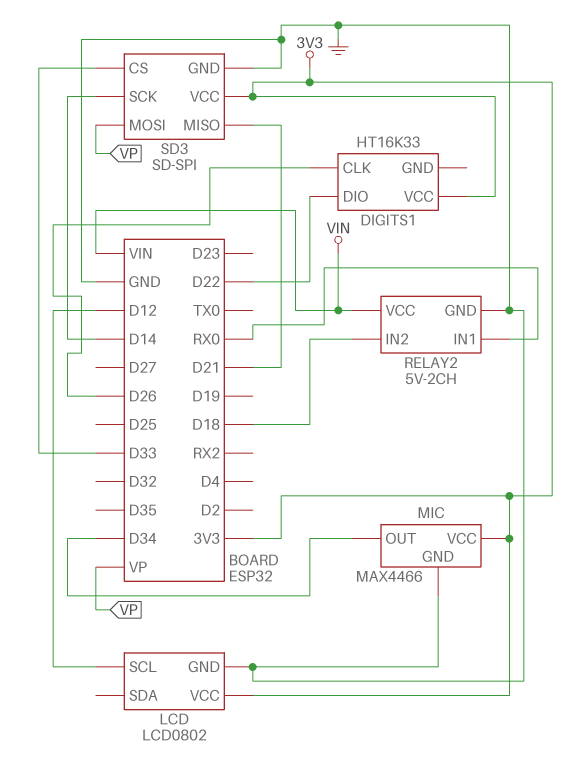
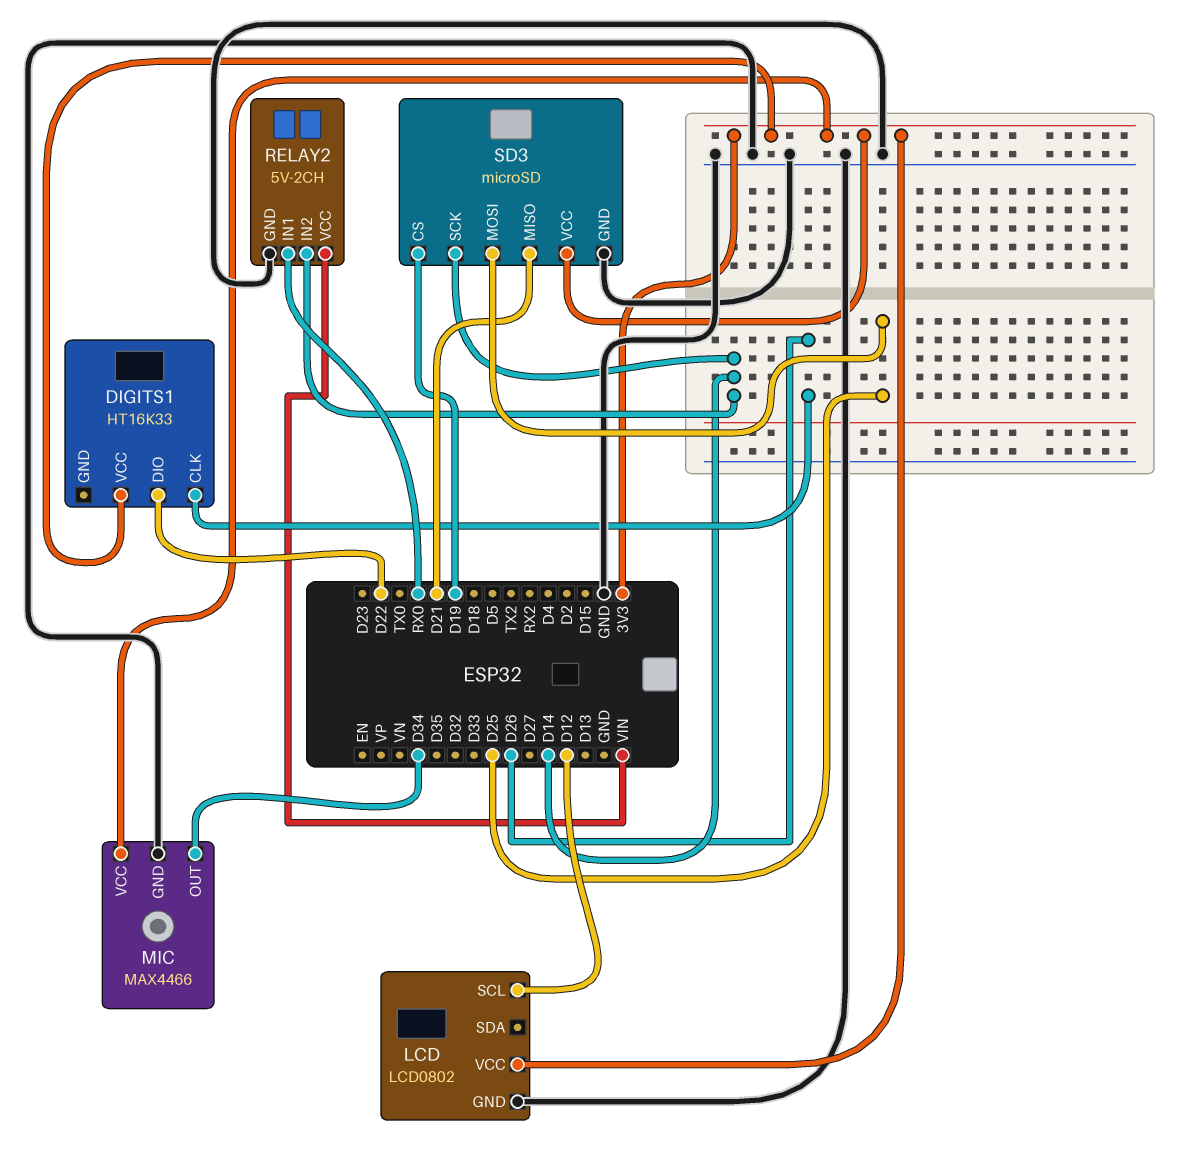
RELAY2 pin IN2: D18 -> D14
SD3: SD-SPI -> microSD
SD3 pin CS: D33 -> D19
SD3 pin MOSI: VP -> D25

